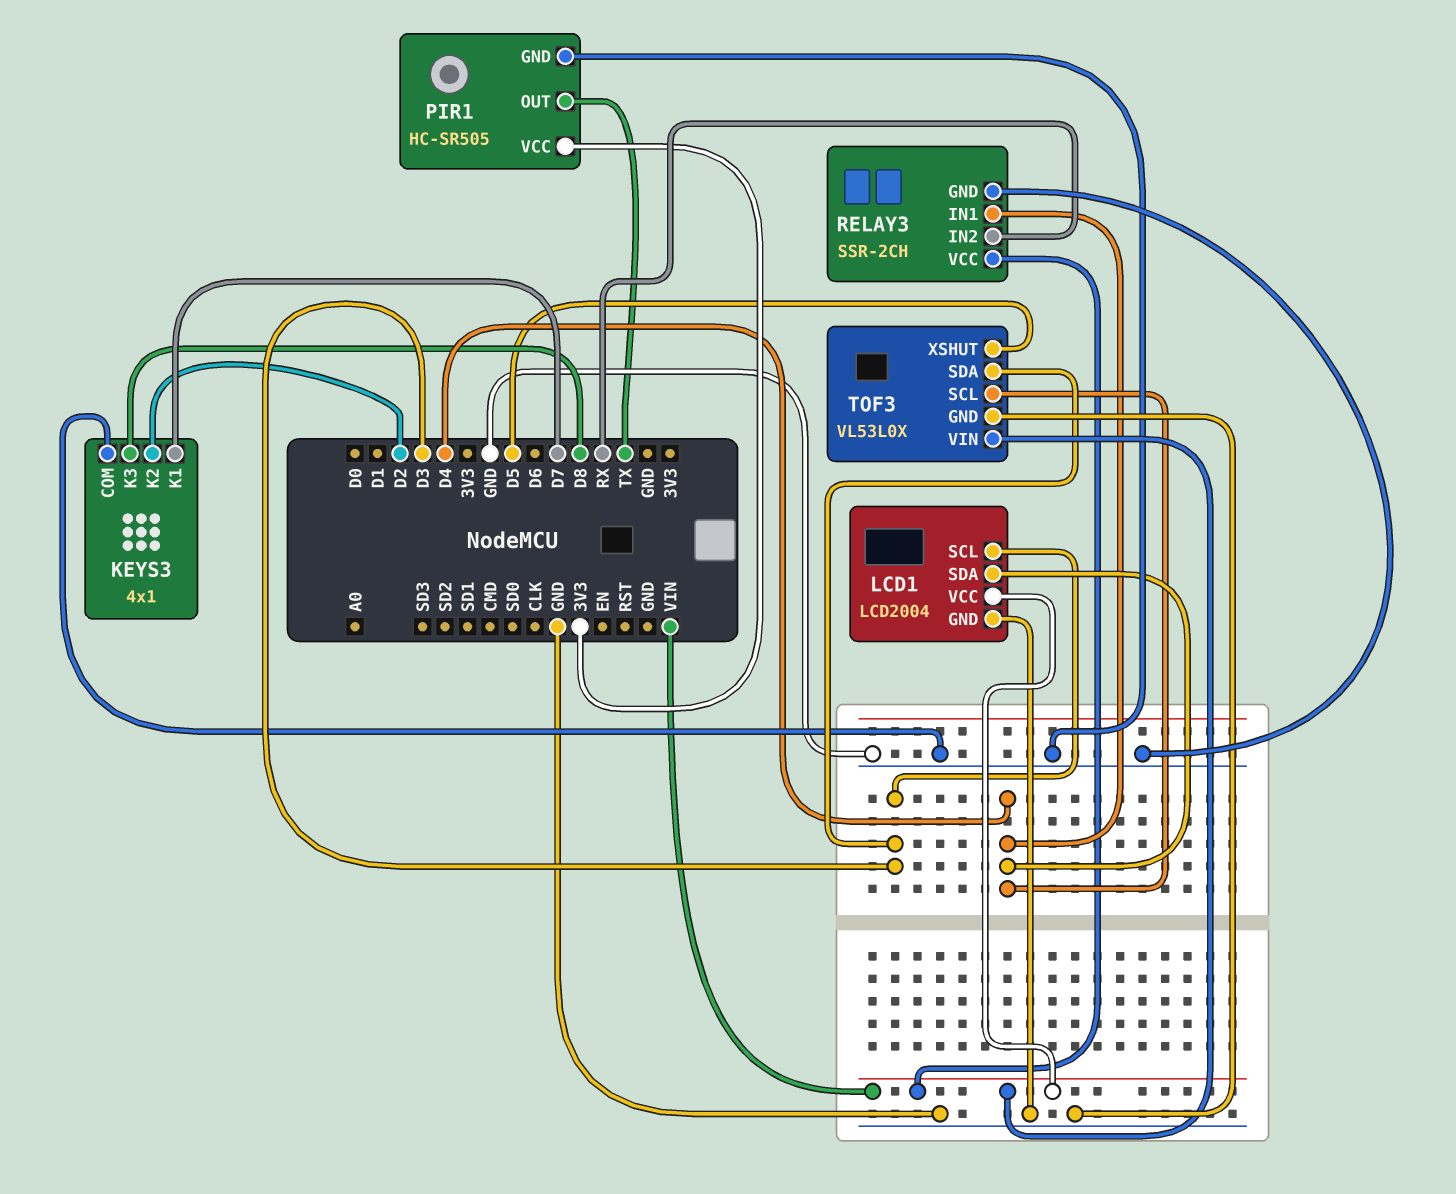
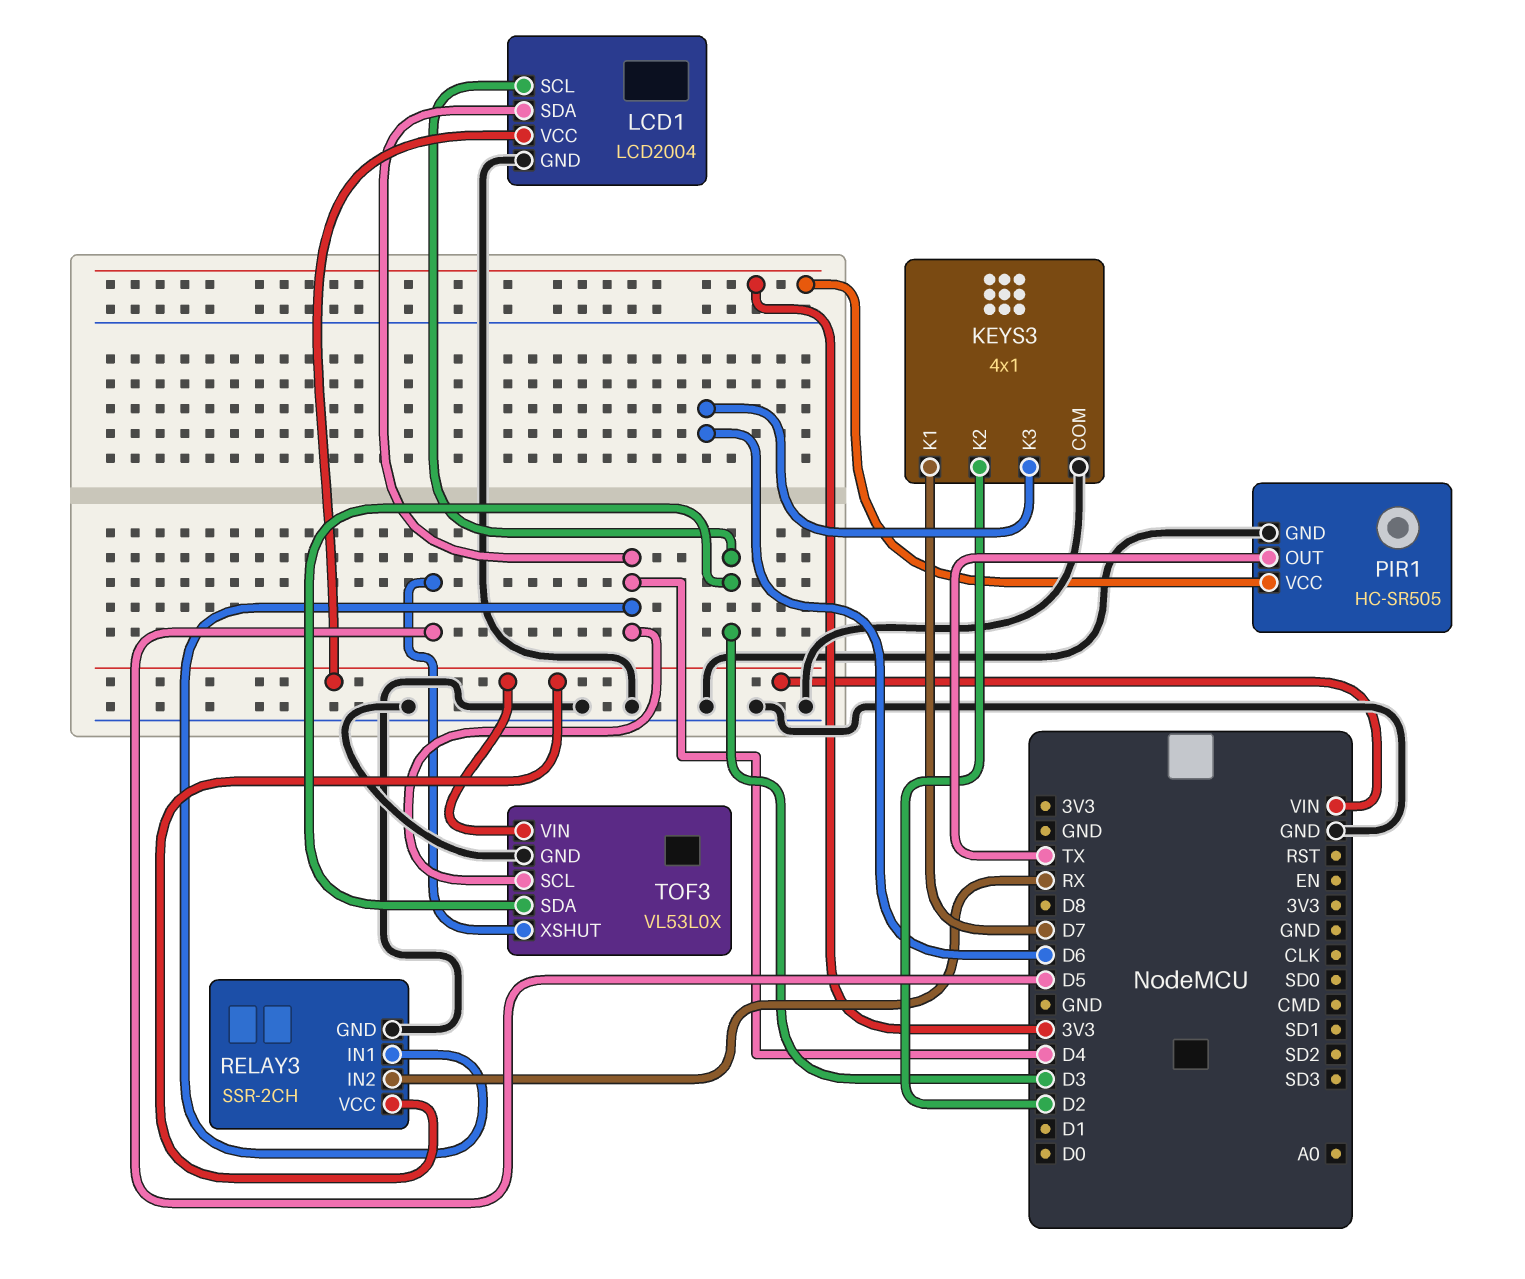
KEYS3 pin K3: D8 -> D6

